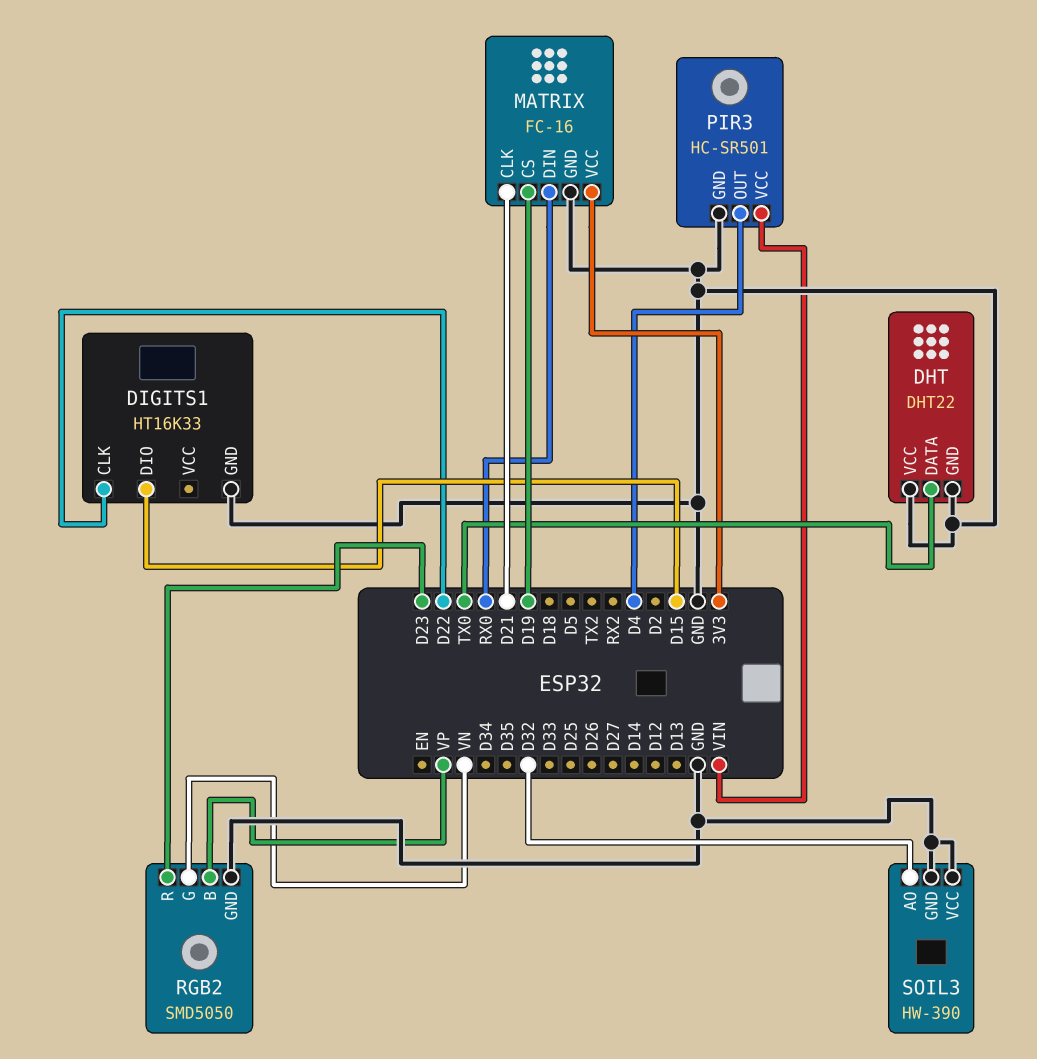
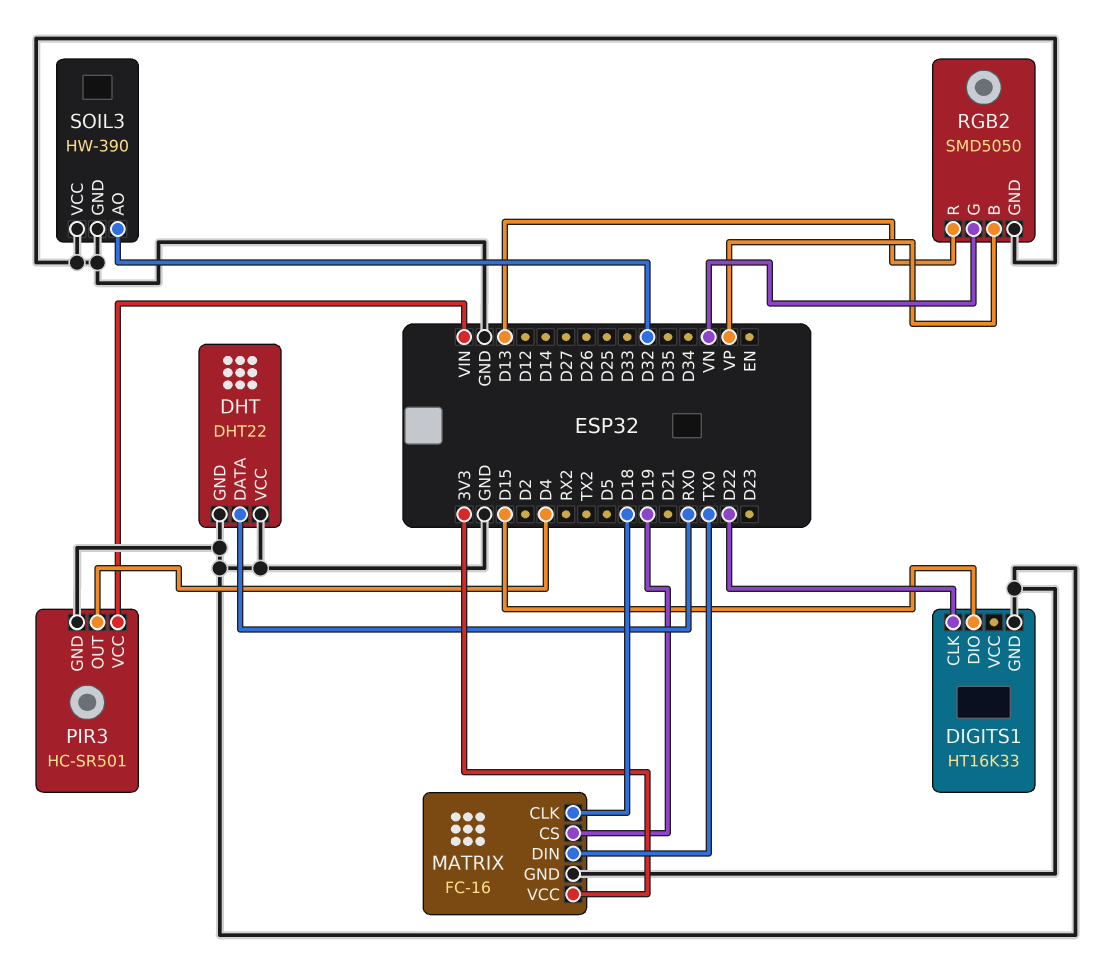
DHT pin DATA: TX0 -> RX0
MATRIX pin CLK: D21 -> D18
MATRIX pin DIN: RX0 -> TX0
RGB2 pin R: D23 -> D13

